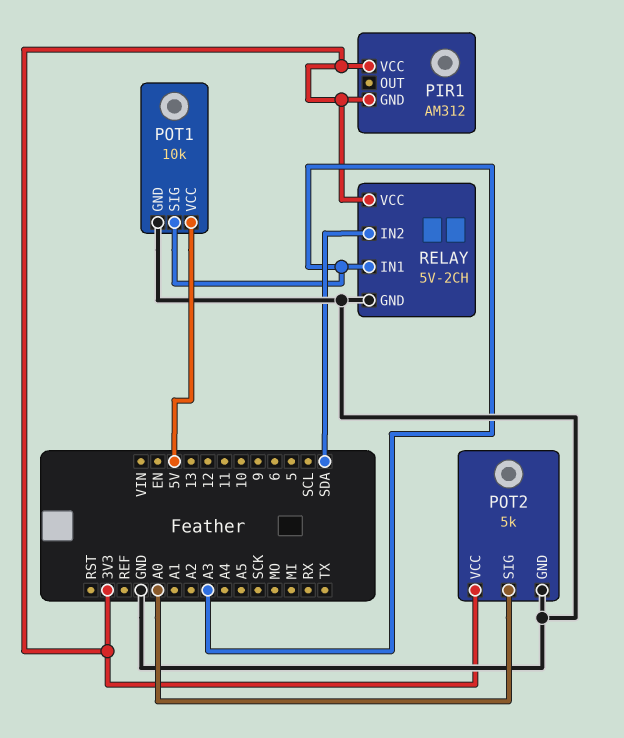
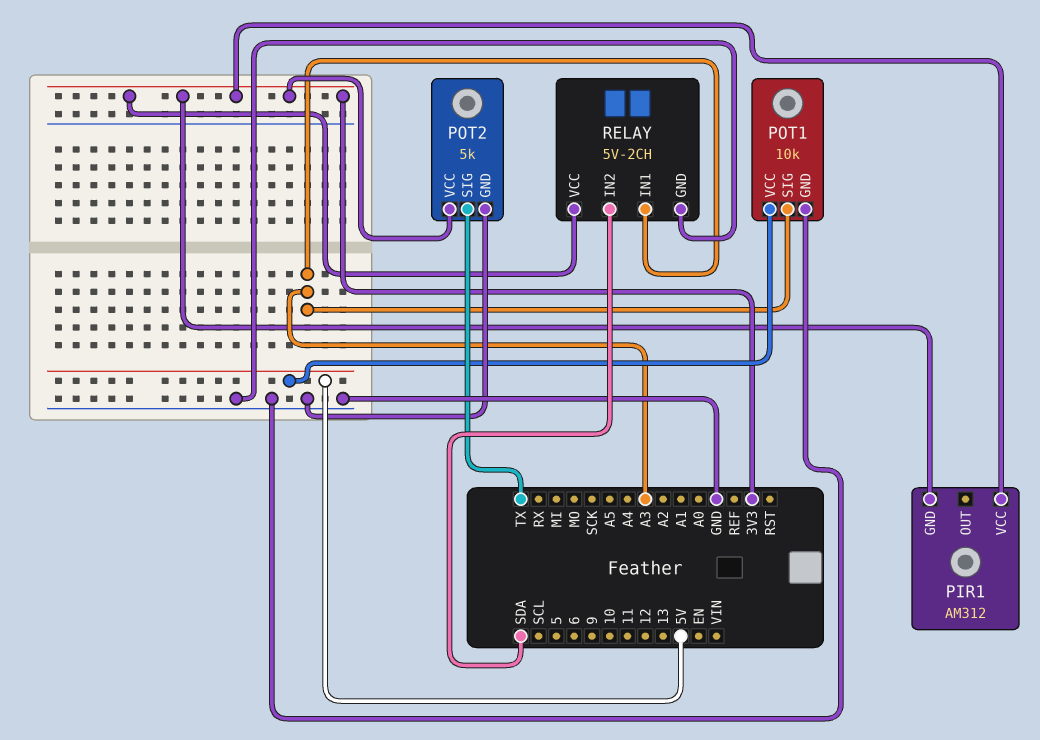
POT2 pin SIG: A0 -> TX

